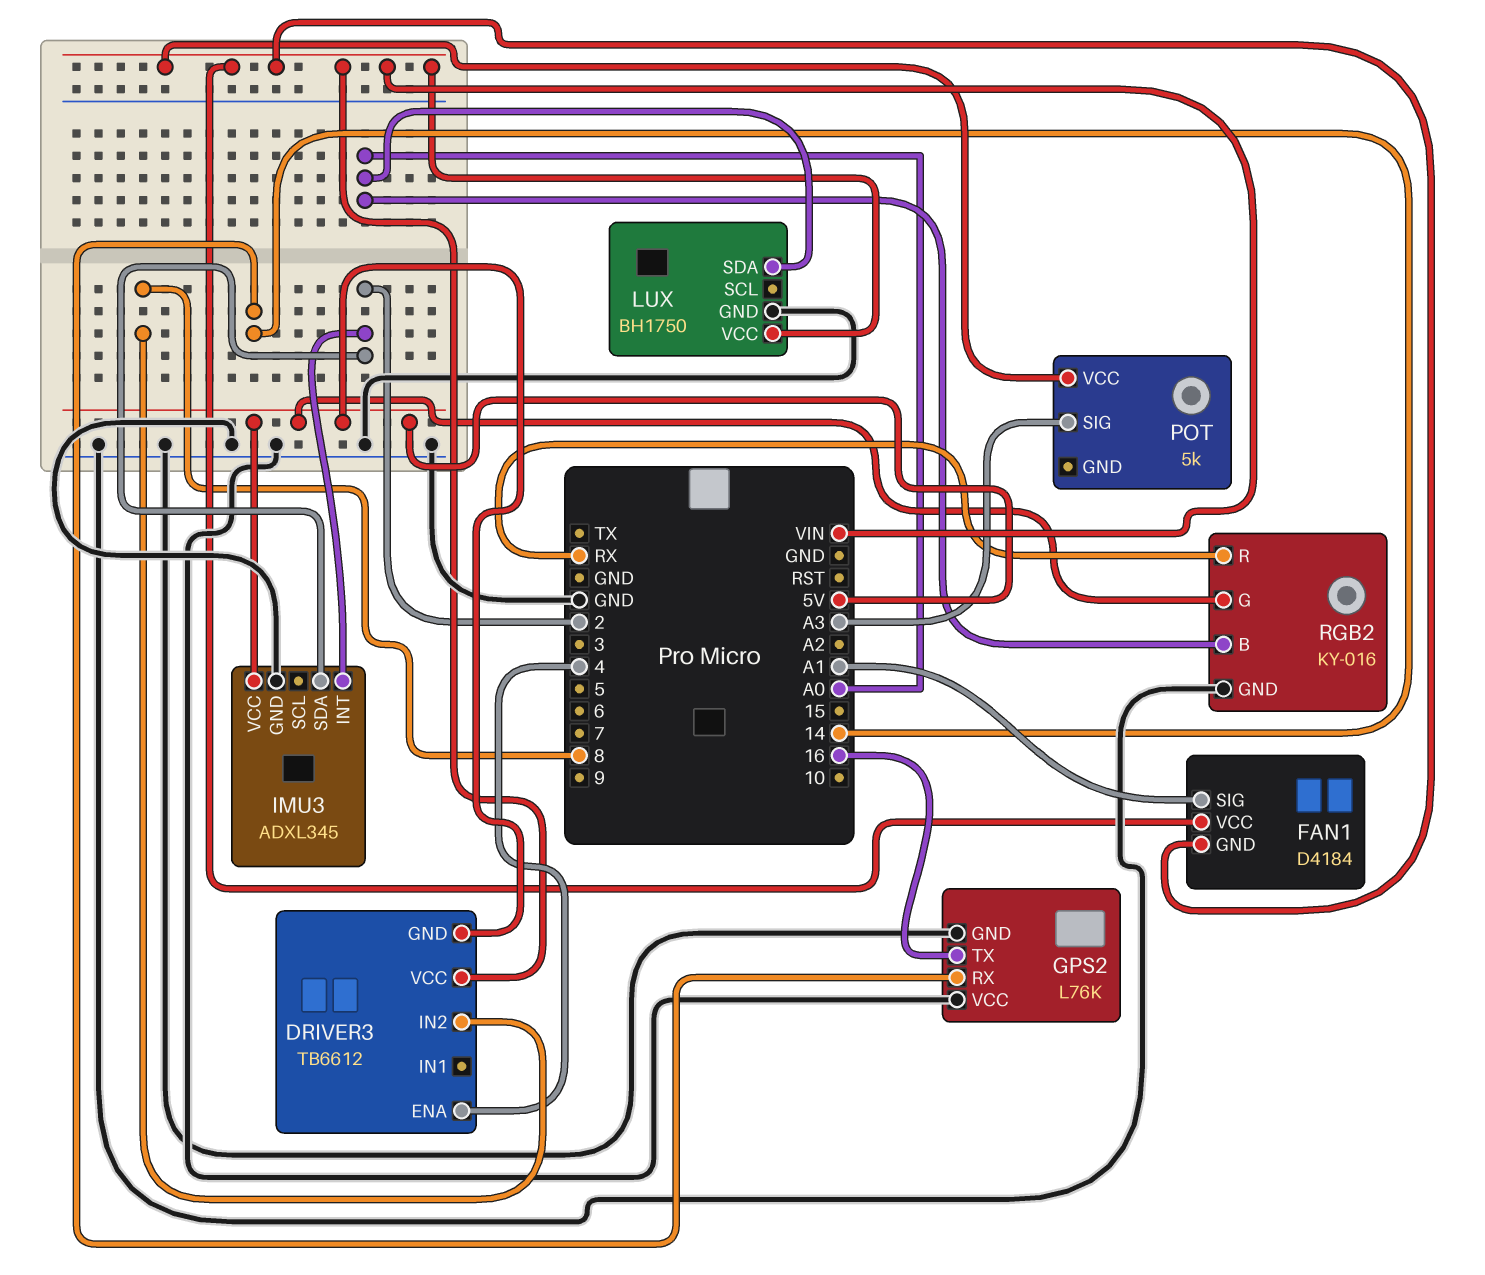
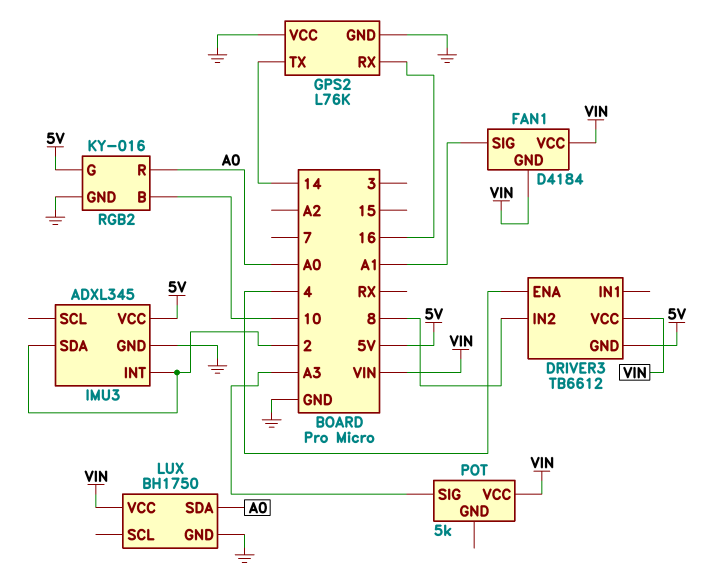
GPS2 pin RX: 14 -> 16
GPS2 pin TX: 16 -> 14
RGB2 pin B: A0 -> 10
RGB2 pin R: RX -> A0

